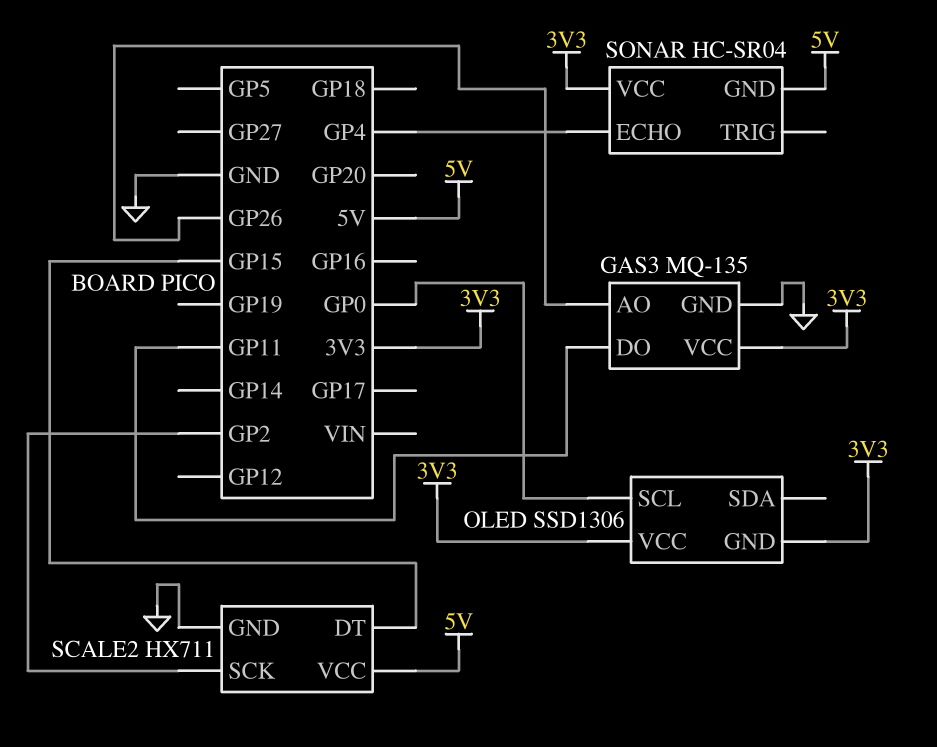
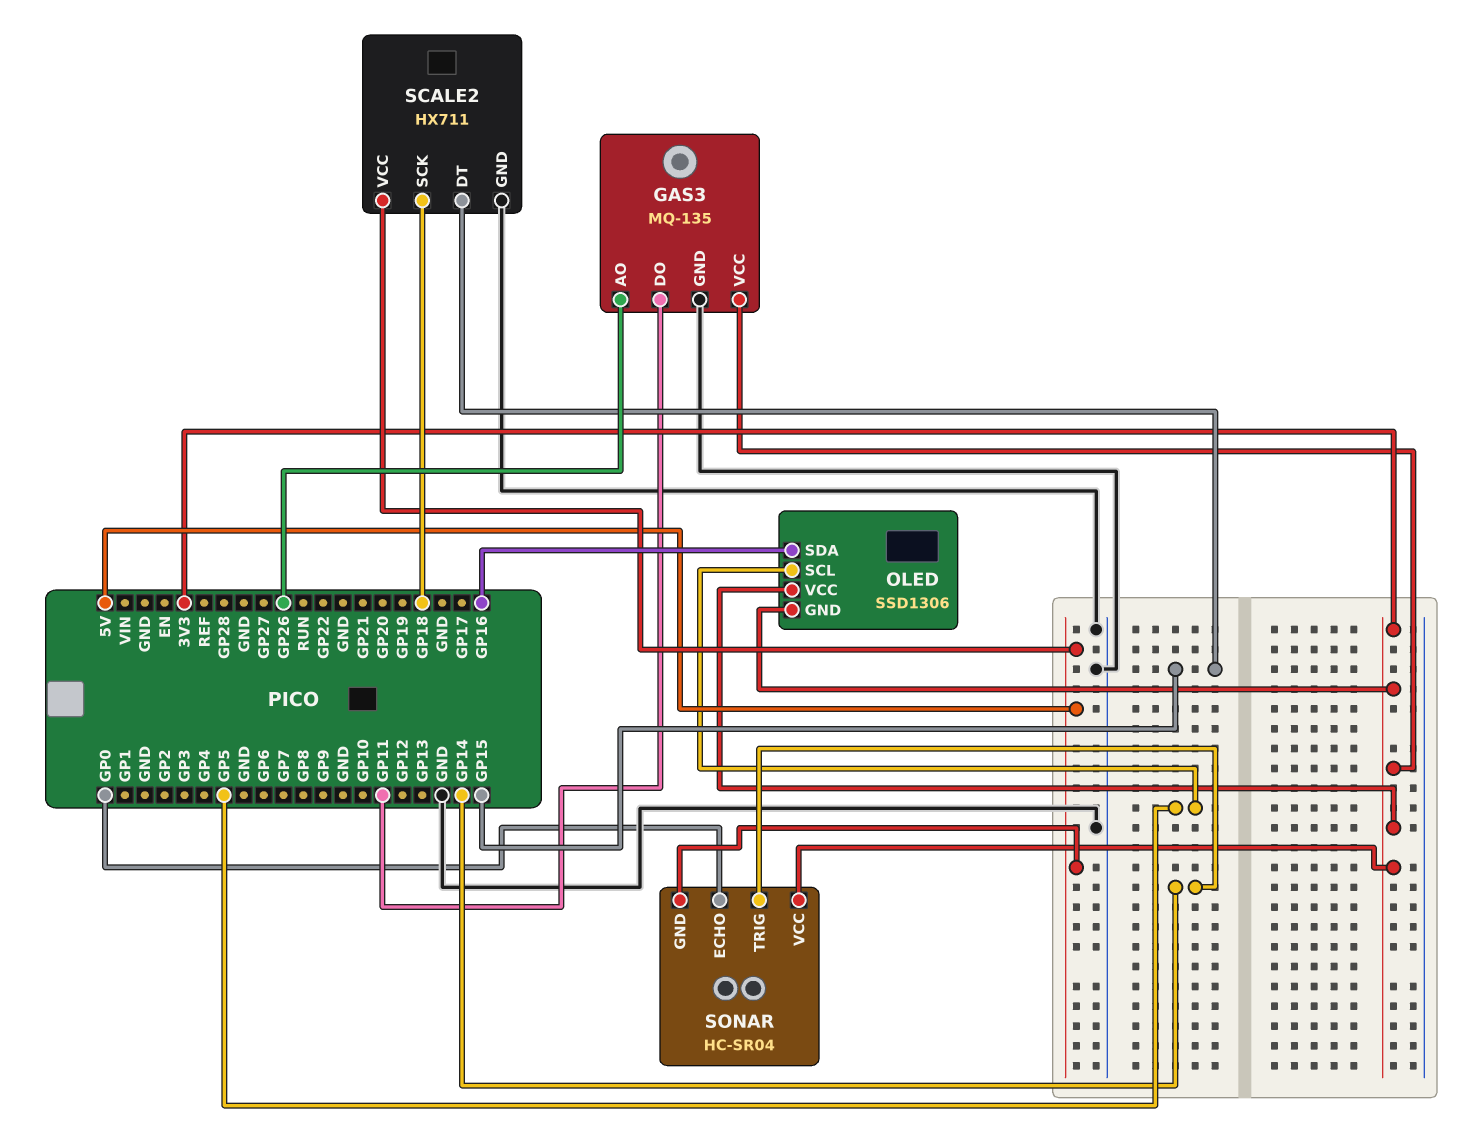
OLED pin SCL: GP0 -> GP5
OLED pin SDA: none -> GP16
SCALE2 pin SCK: GP2 -> GP18
SONAR pin ECHO: GP4 -> GP0
SONAR pin TRIG: none -> GP14

